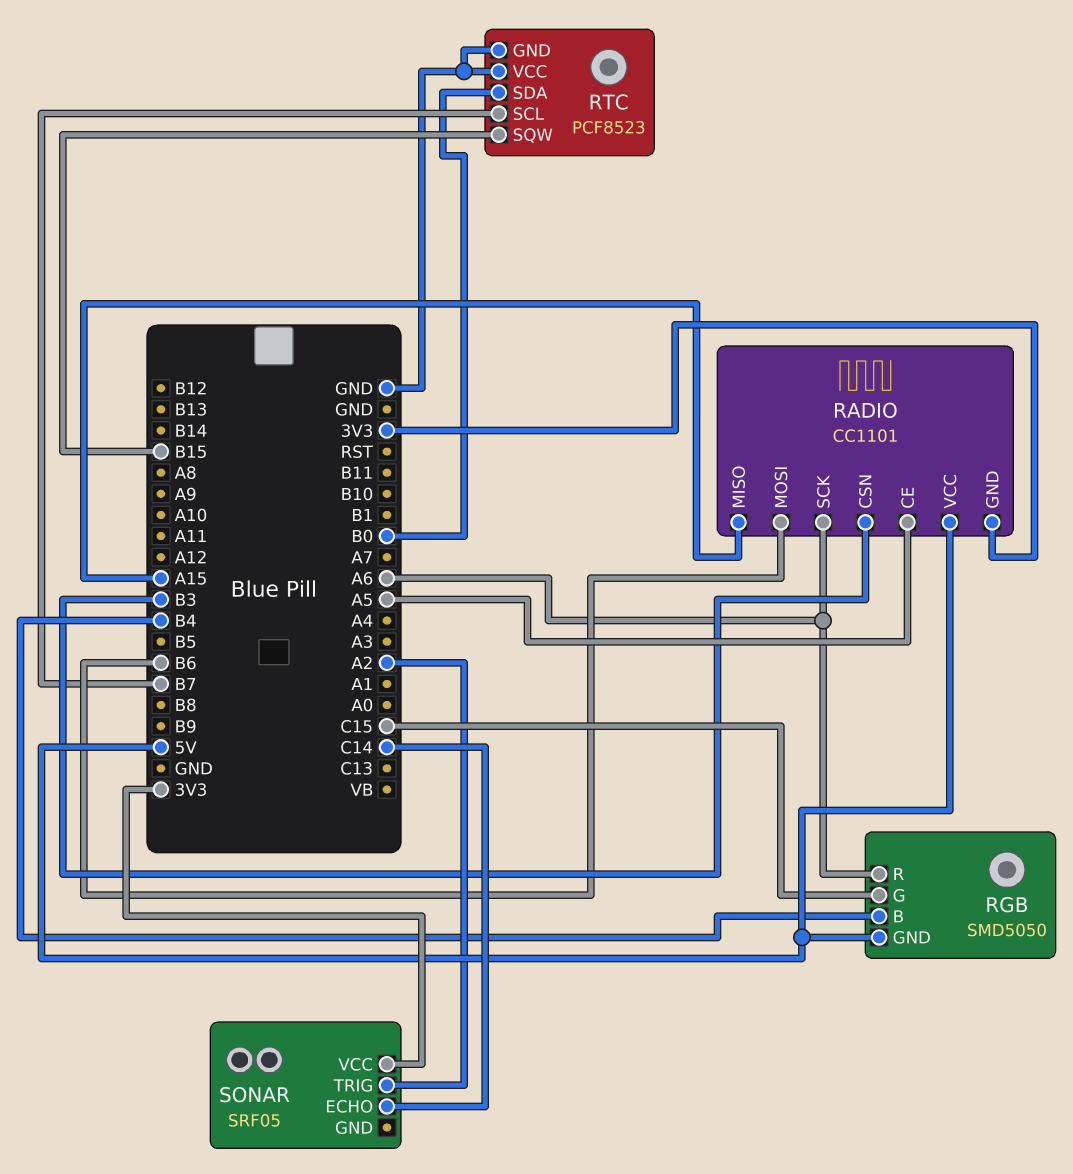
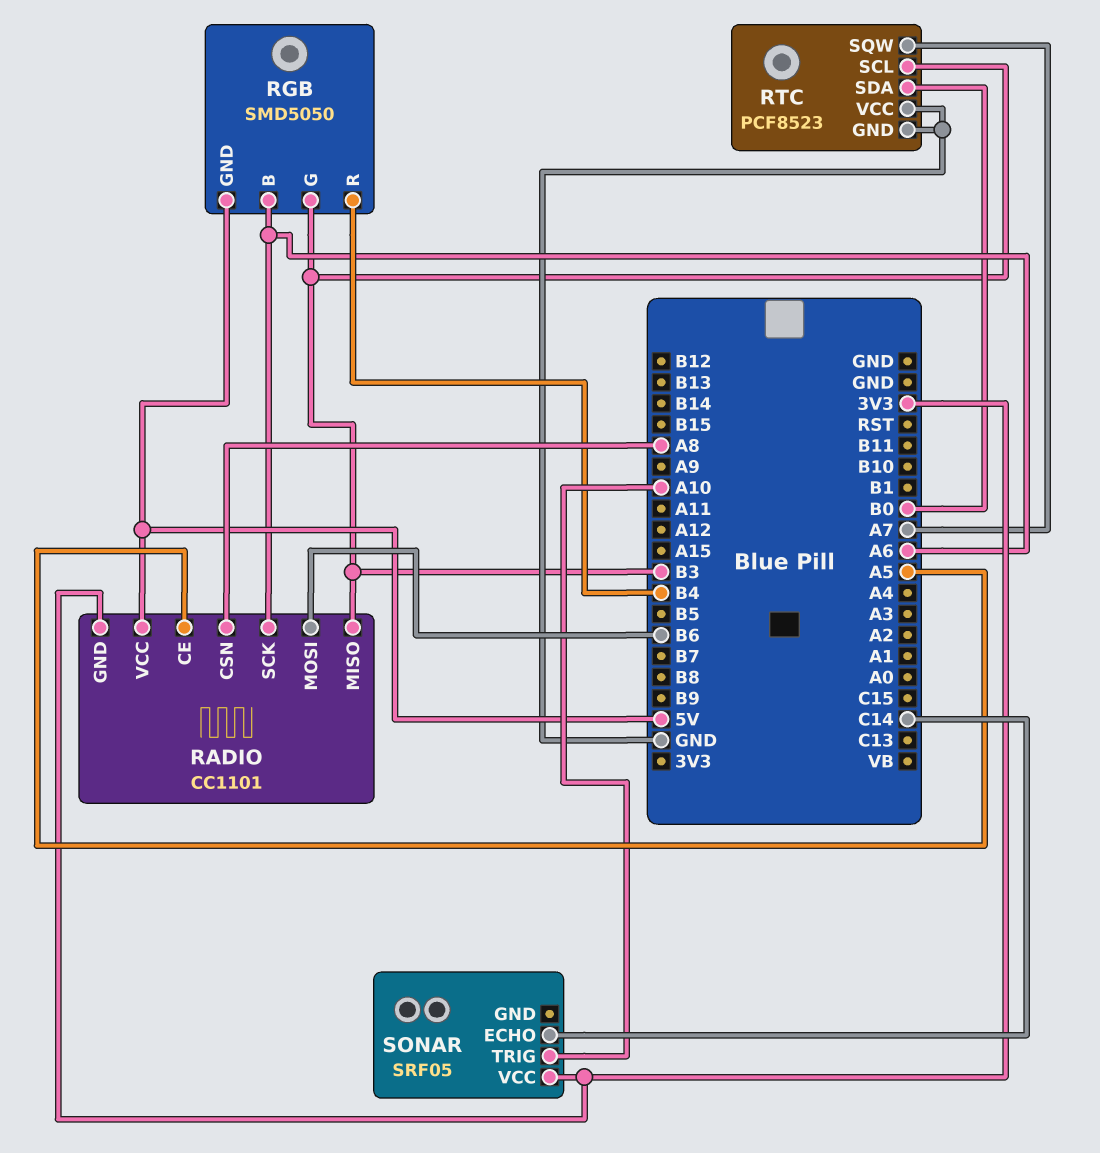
RADIO pin CSN: B3 -> A8
RADIO pin MISO: A15 -> B3
RGB pin B: B4 -> A6
RGB pin G: C15 -> B3
RGB pin R: A6 -> B4
RTC pin SCL: B7 -> B3
RTC pin SQW: B15 -> A7
SONAR pin TRIG: A2 -> A10

